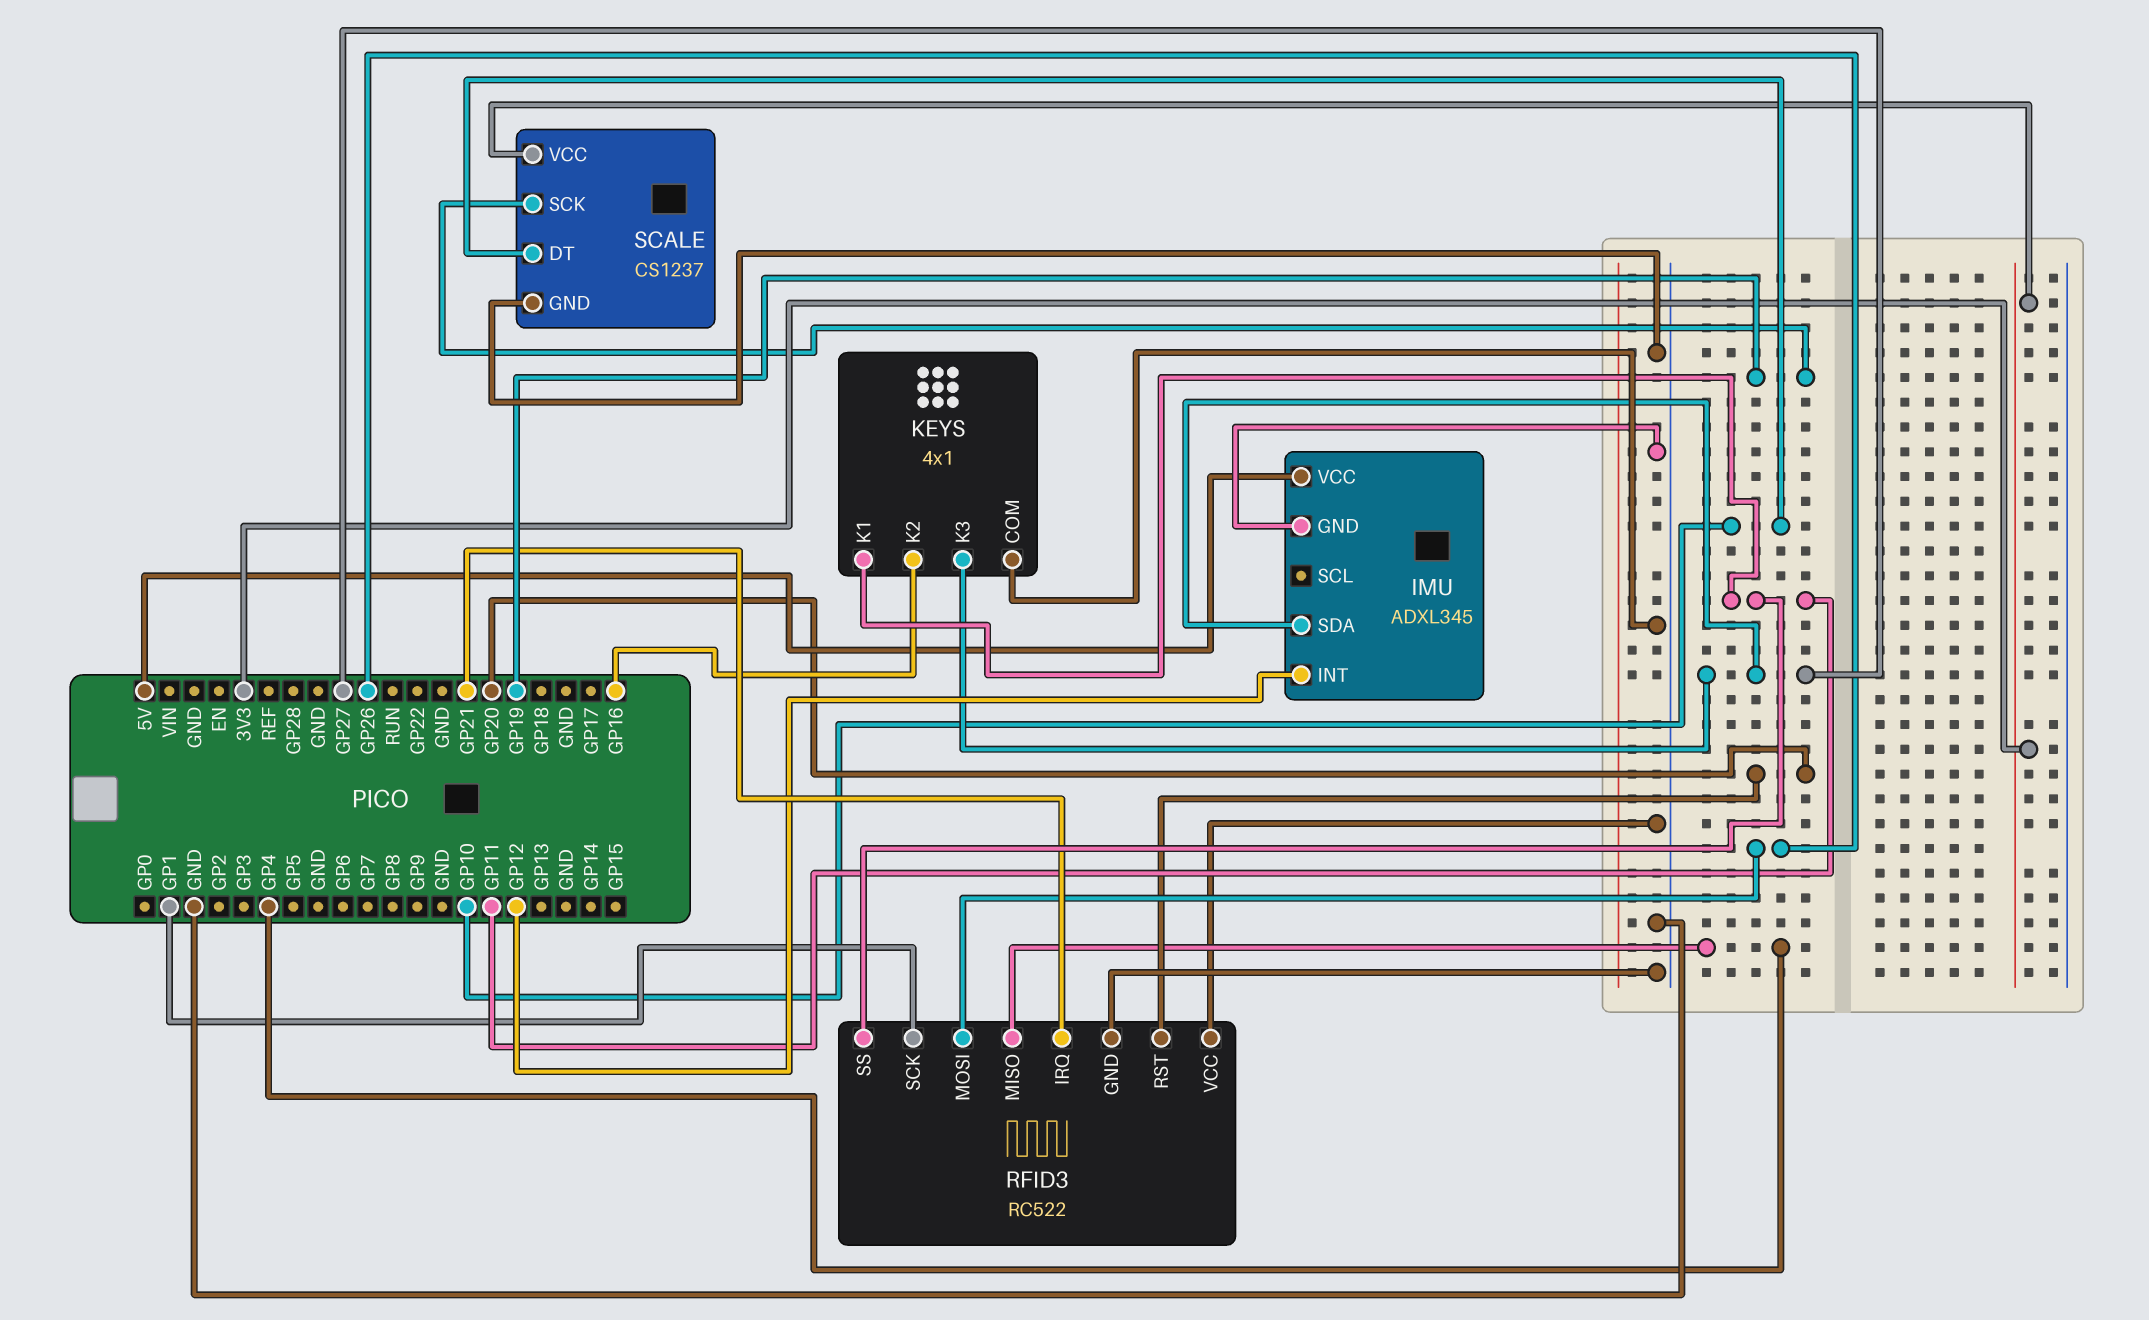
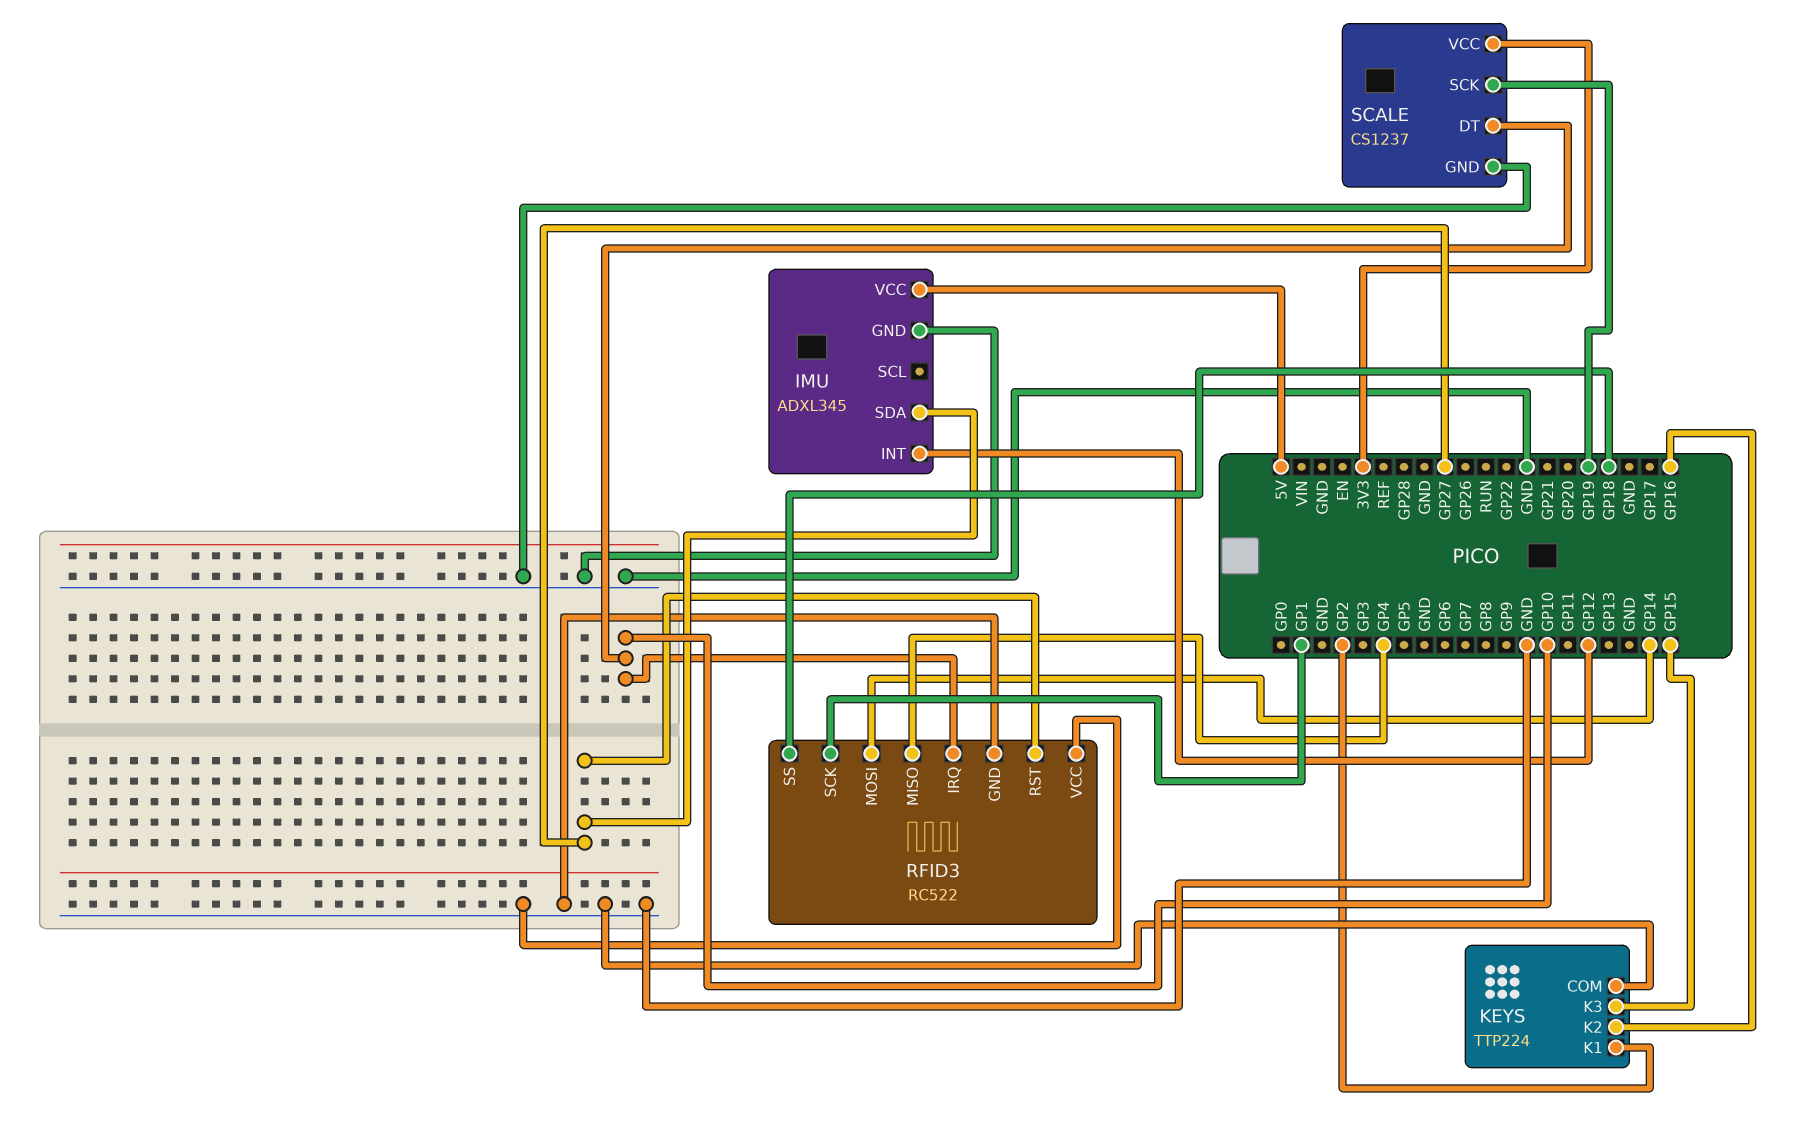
KEYS: 4x1 -> TTP224
KEYS pin K1: GP11 -> GP2
KEYS pin K3: GP27 -> GP15
RFID3 pin IRQ: GP21 -> GP10
RFID3 pin MOSI: GP26 -> GP14
RFID3 pin RST: GP20 -> GP27
RFID3 pin SS: GP11 -> GP18

